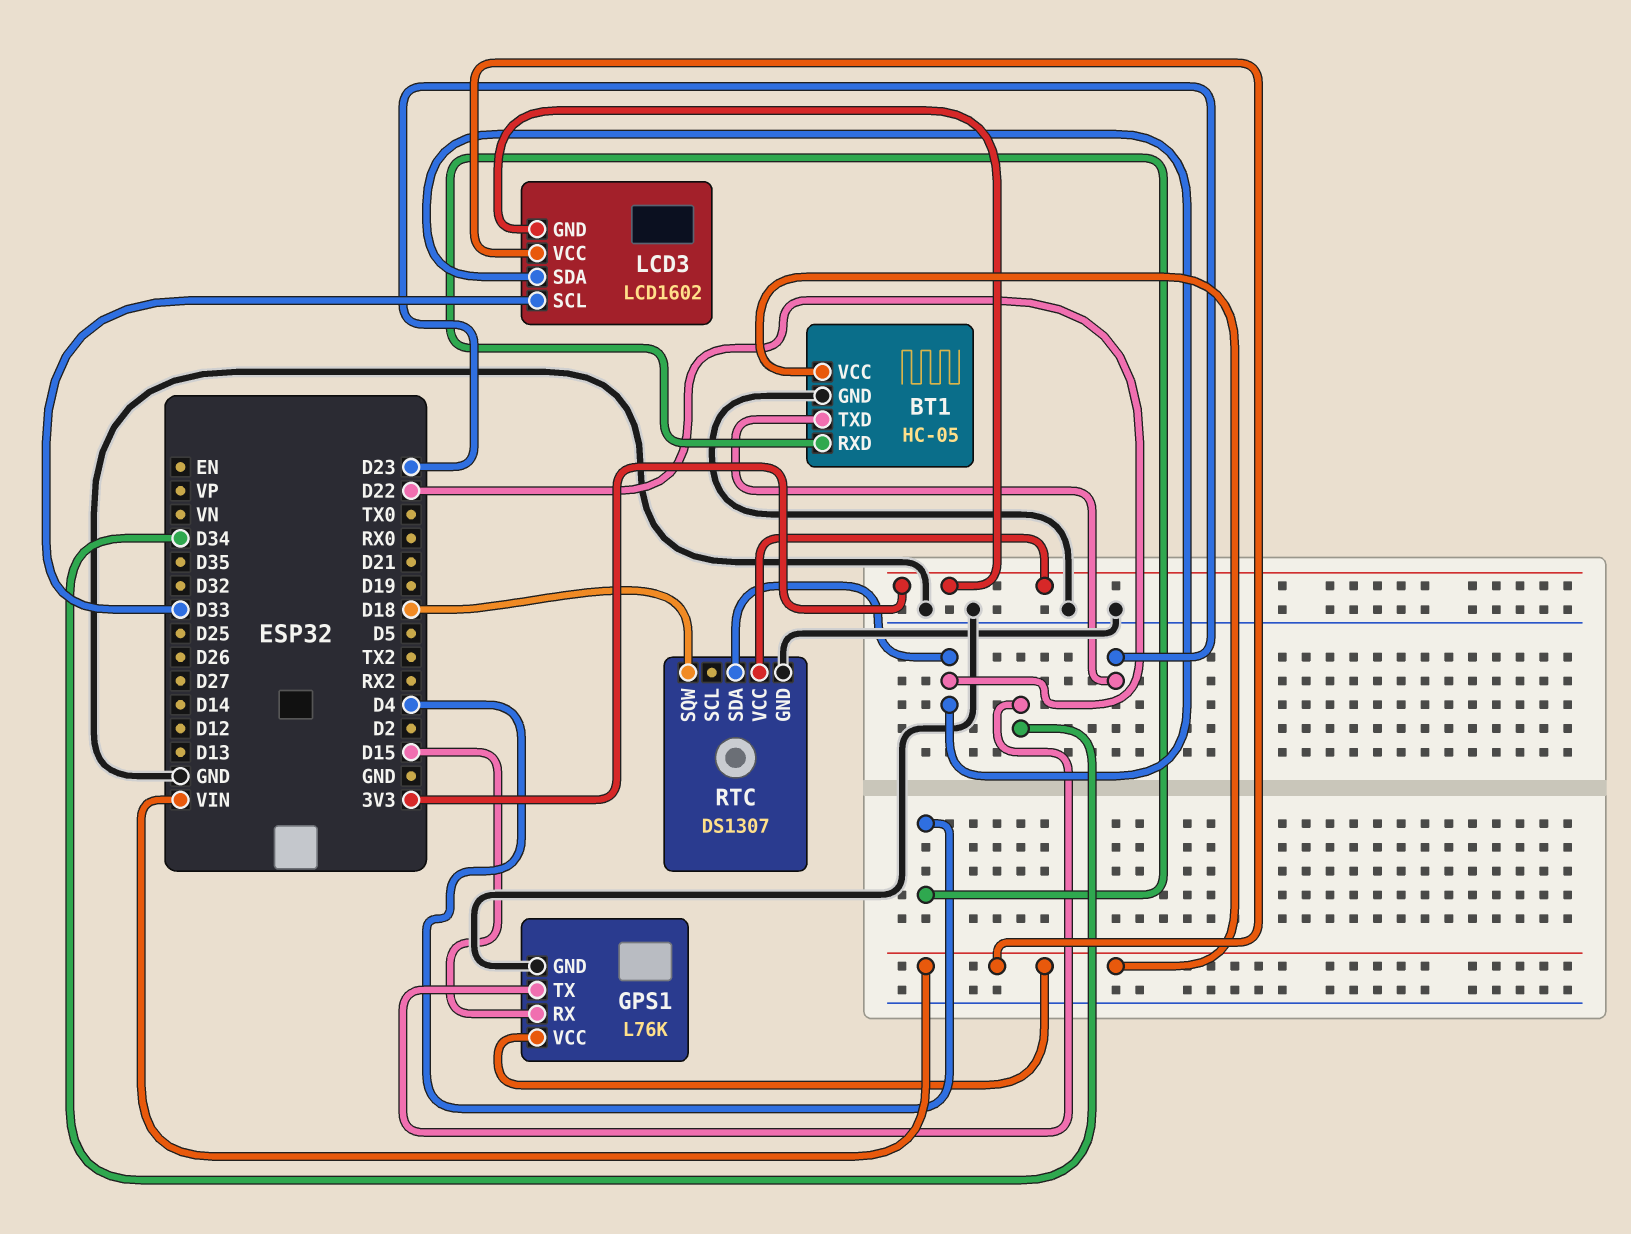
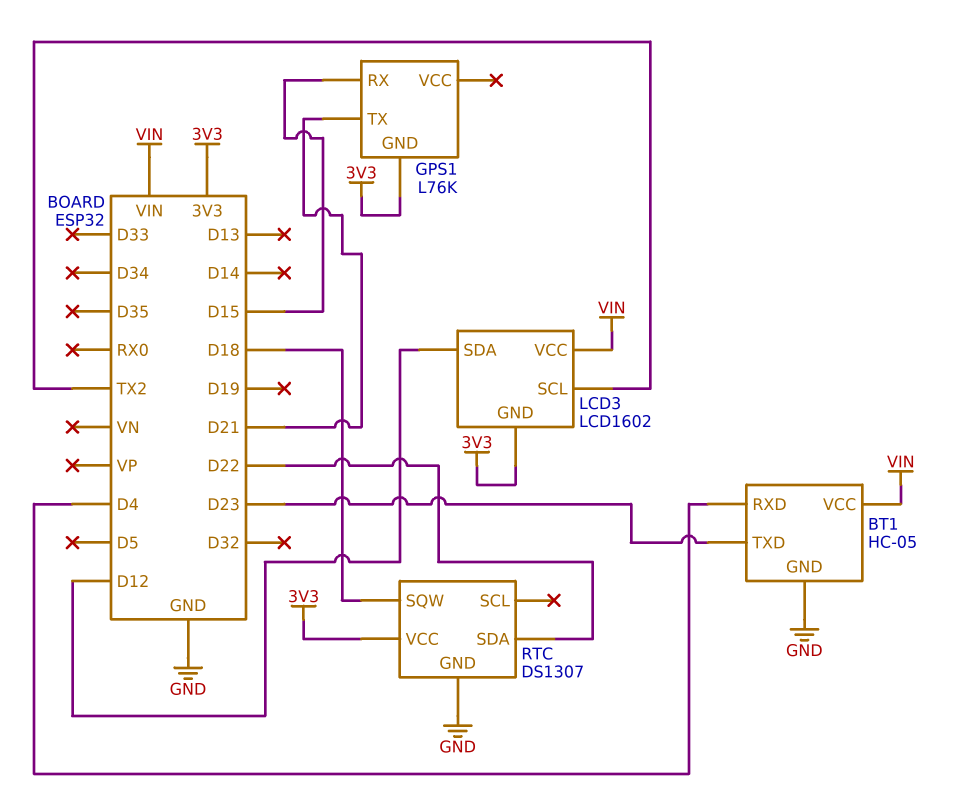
GPS1 pin GND: GND -> 3V3
GPS1 pin TX: D34 -> D21
GPS1 pin VCC: VIN -> none
LCD3 pin SCL: D33 -> TX2
LCD3 pin SDA: D22 -> D12

